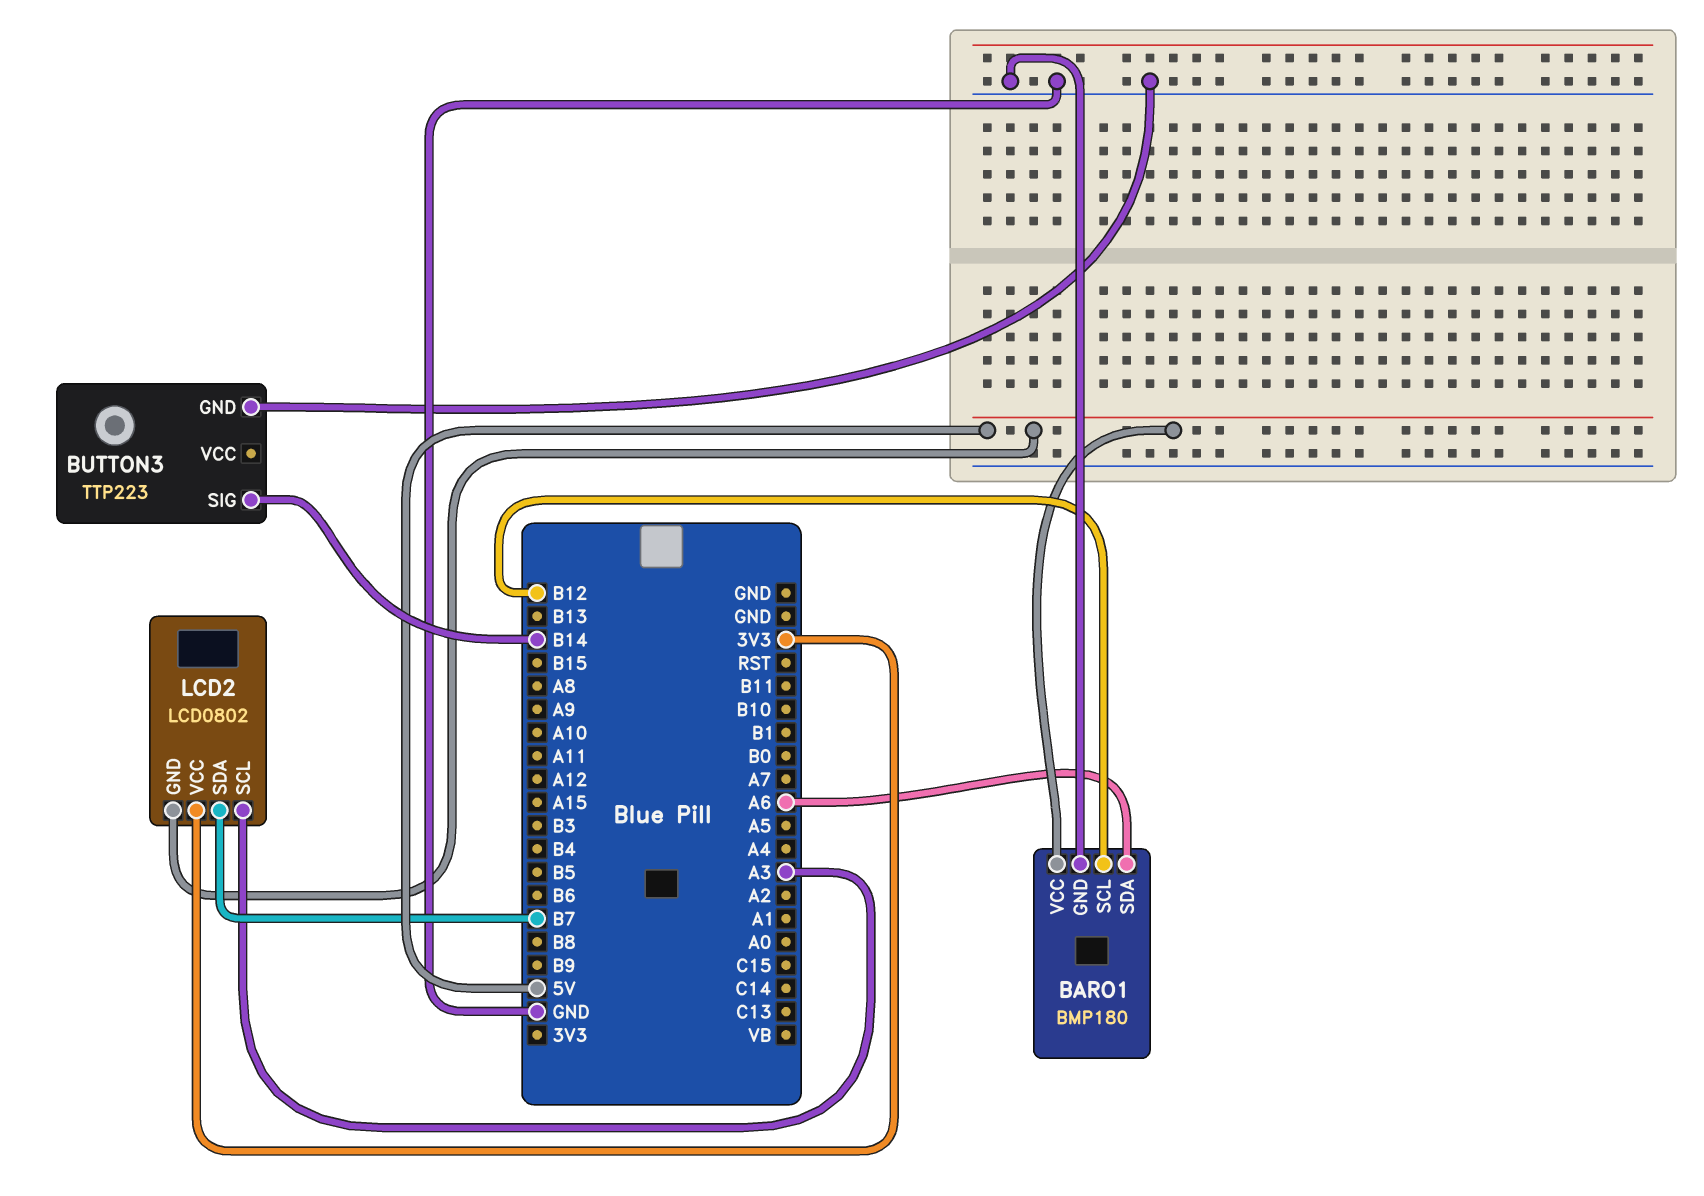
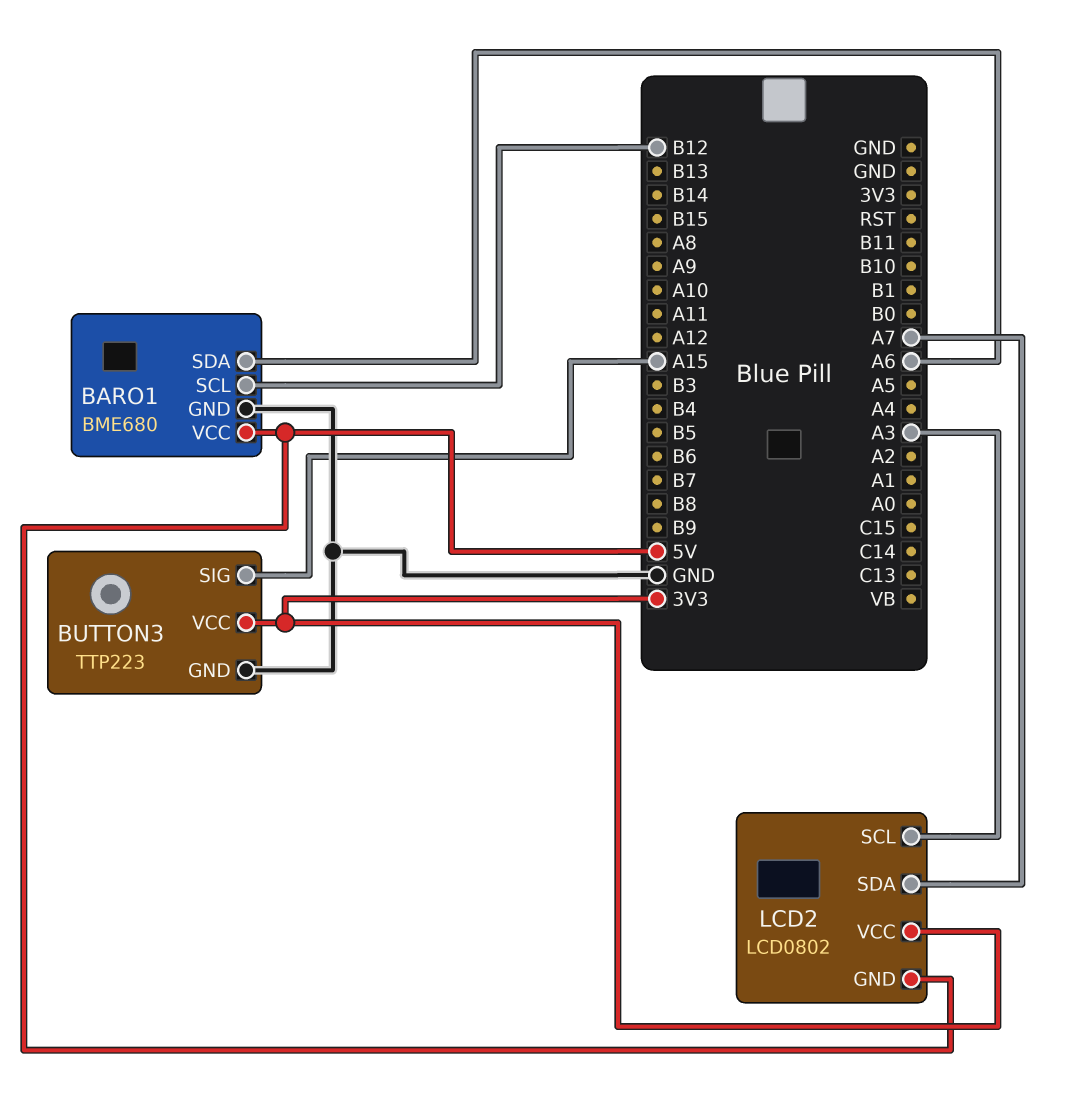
BARO1: BMP180 -> BME680
BUTTON3 pin SIG: B14 -> A15
BUTTON3 pin VCC: none -> 3V3
LCD2 pin SDA: B7 -> A7

